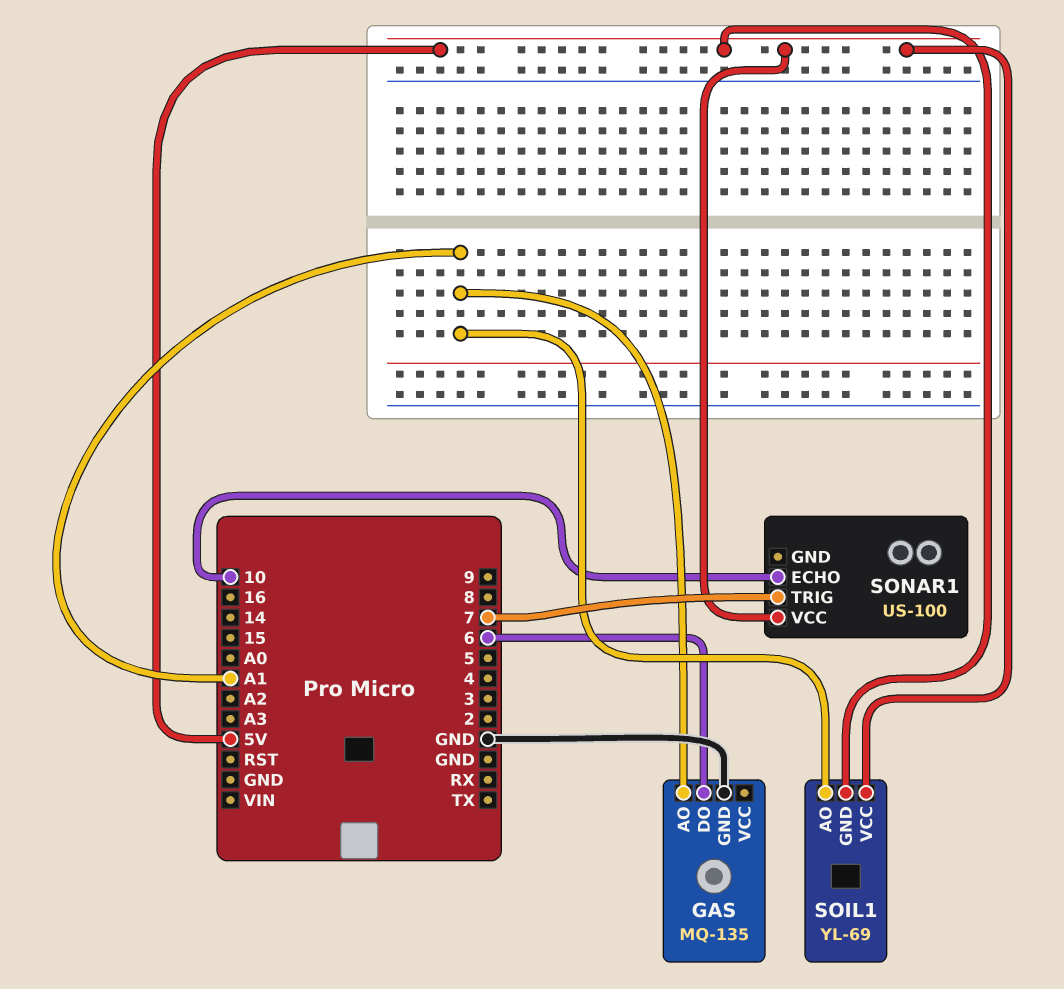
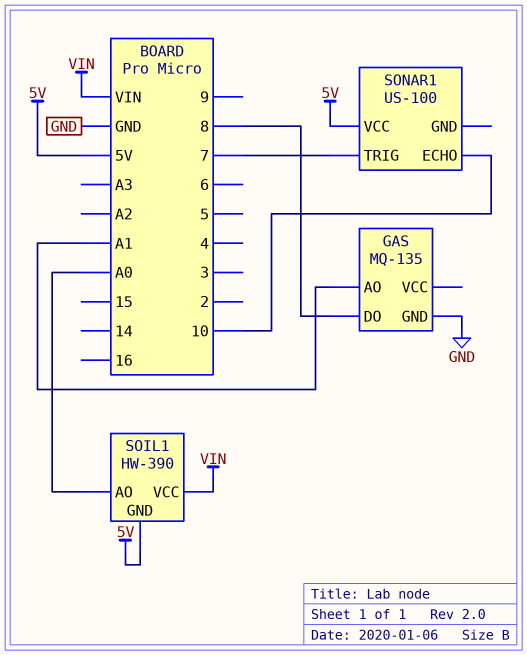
GAS pin DO: 6 -> 8
SOIL1: YL-69 -> HW-390
SOIL1 pin AO: A1 -> A0
SOIL1 pin VCC: 5V -> VIN

